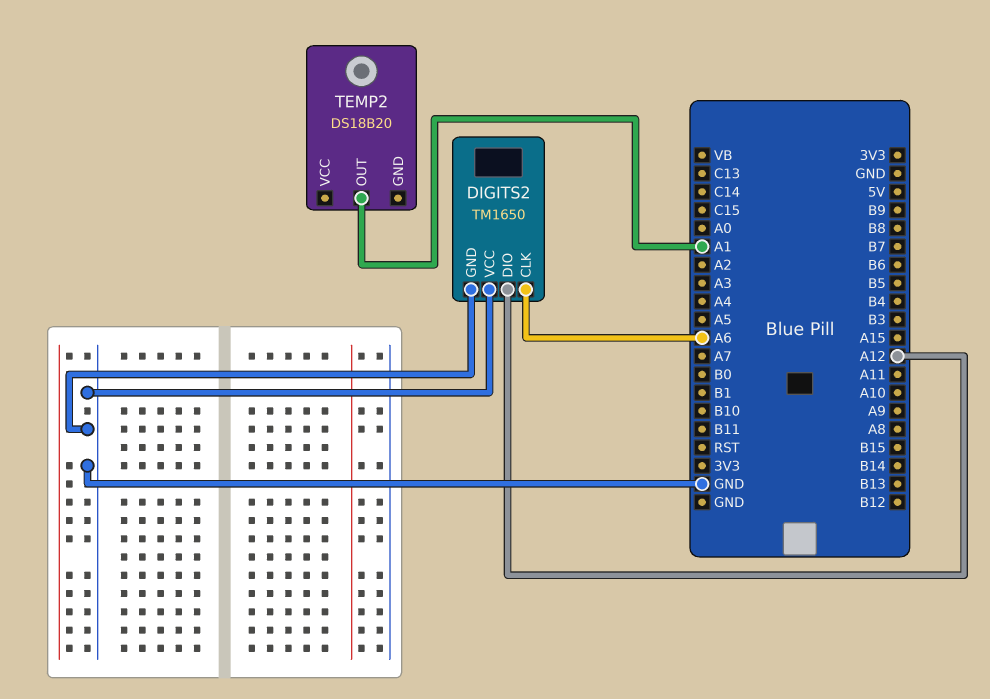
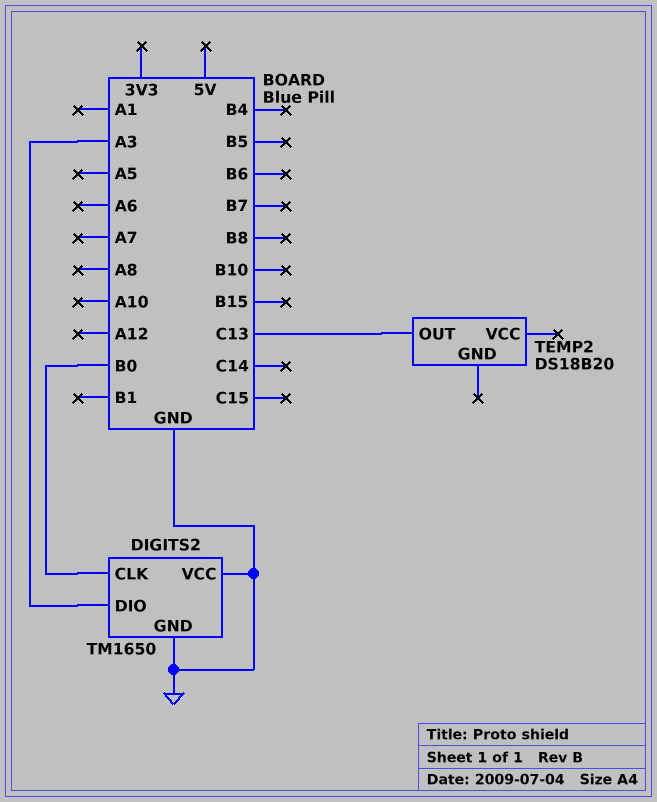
DIGITS2 pin CLK: A6 -> B0
DIGITS2 pin DIO: A12 -> A3
TEMP2 pin OUT: A1 -> C13

